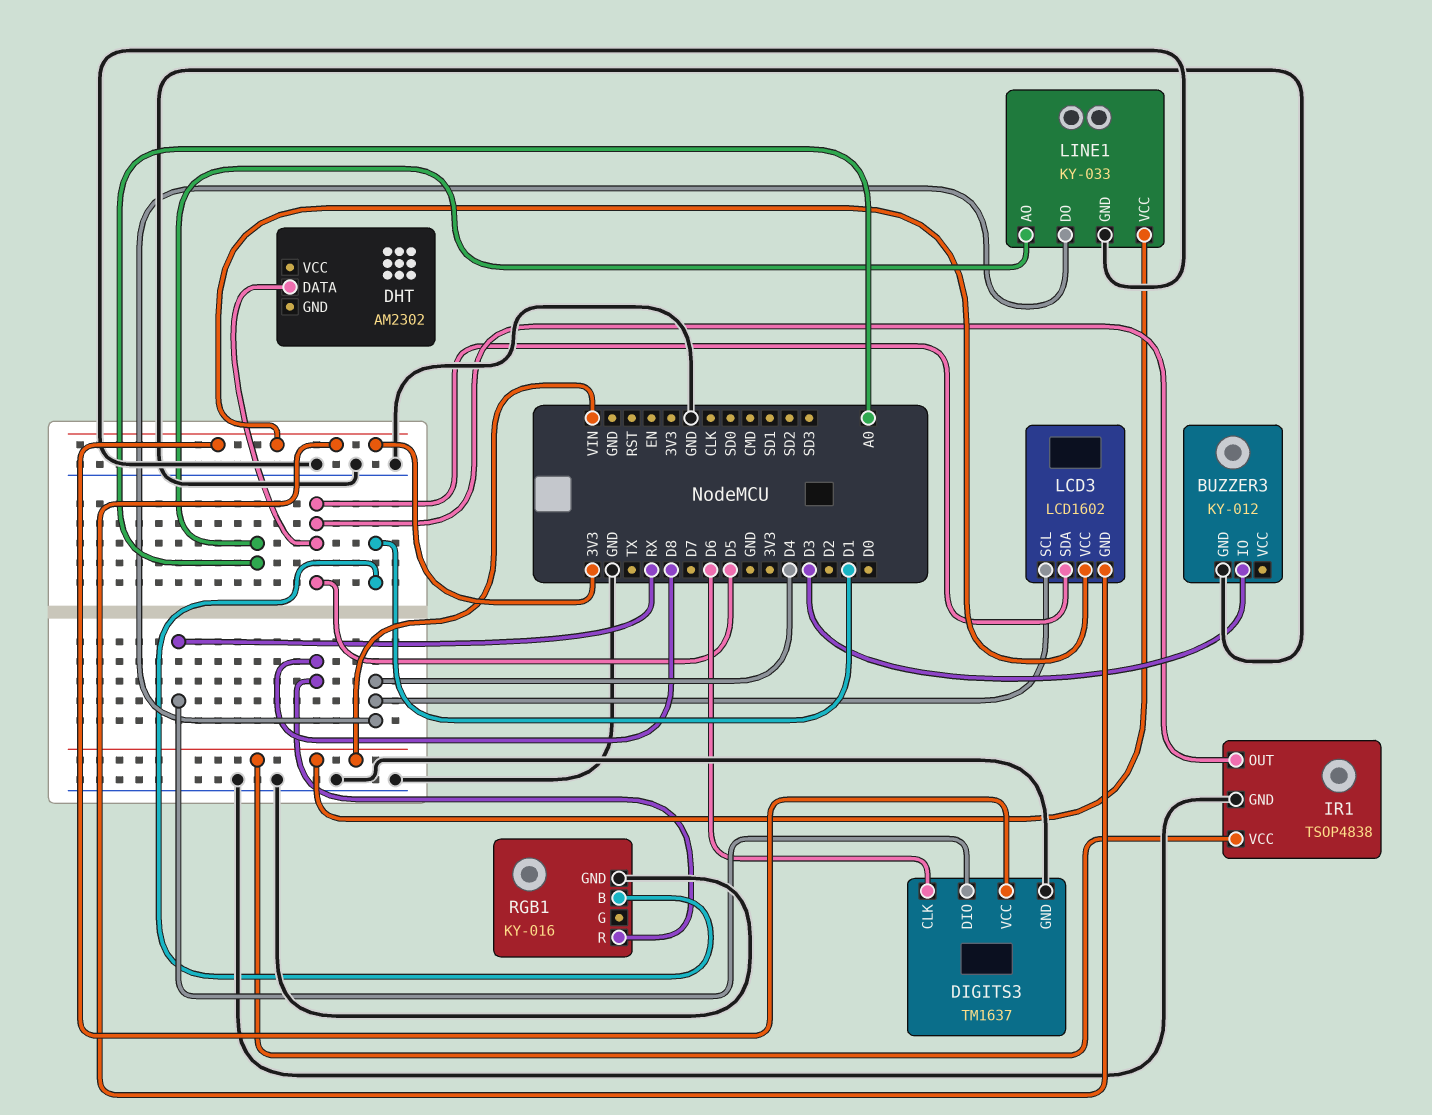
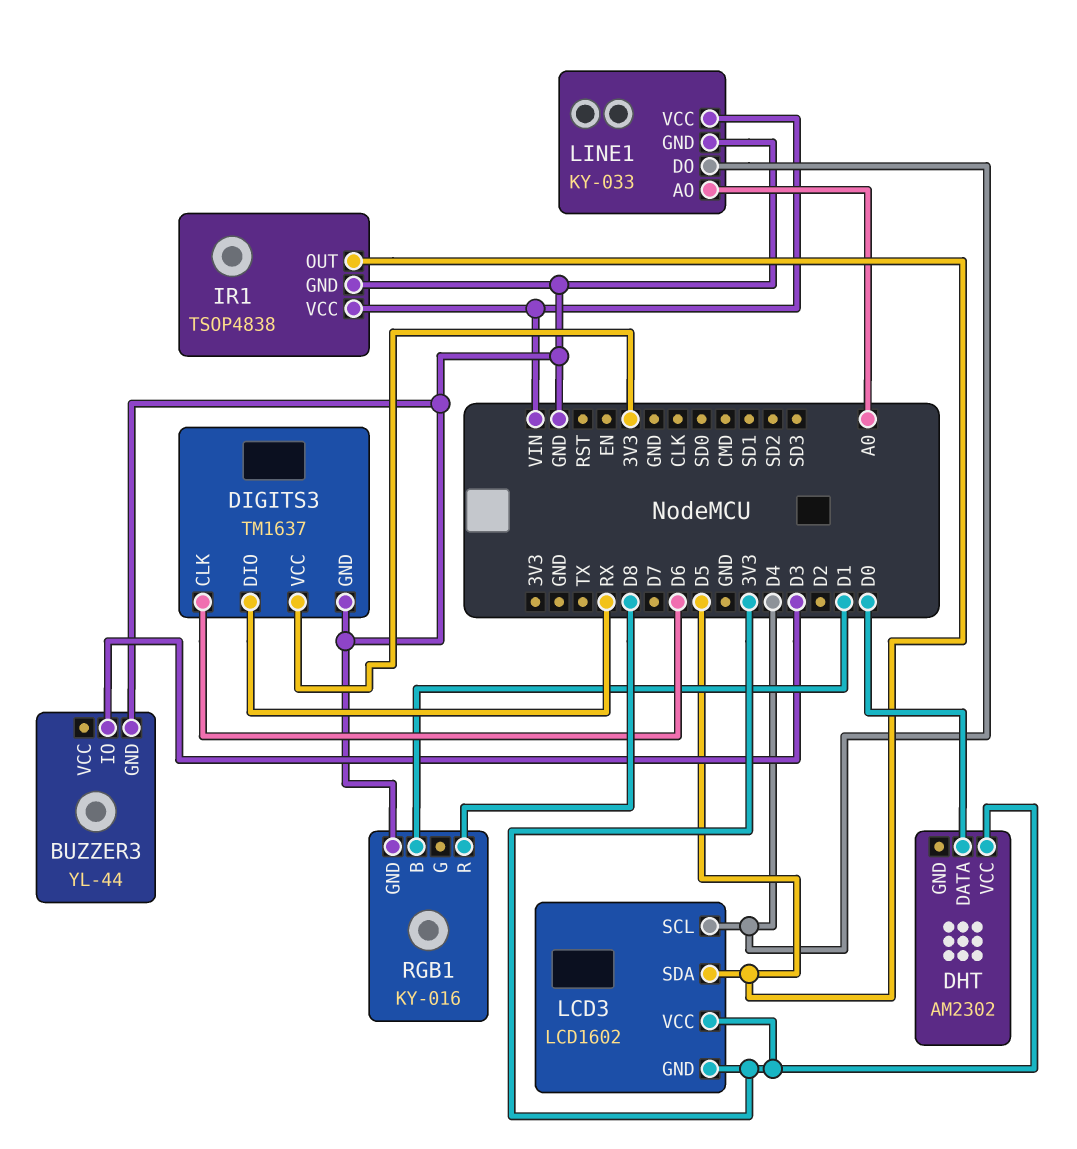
BUZZER3: KY-012 -> YL-44
DHT pin DATA: D5 -> D0
DHT pin VCC: none -> 3V3

